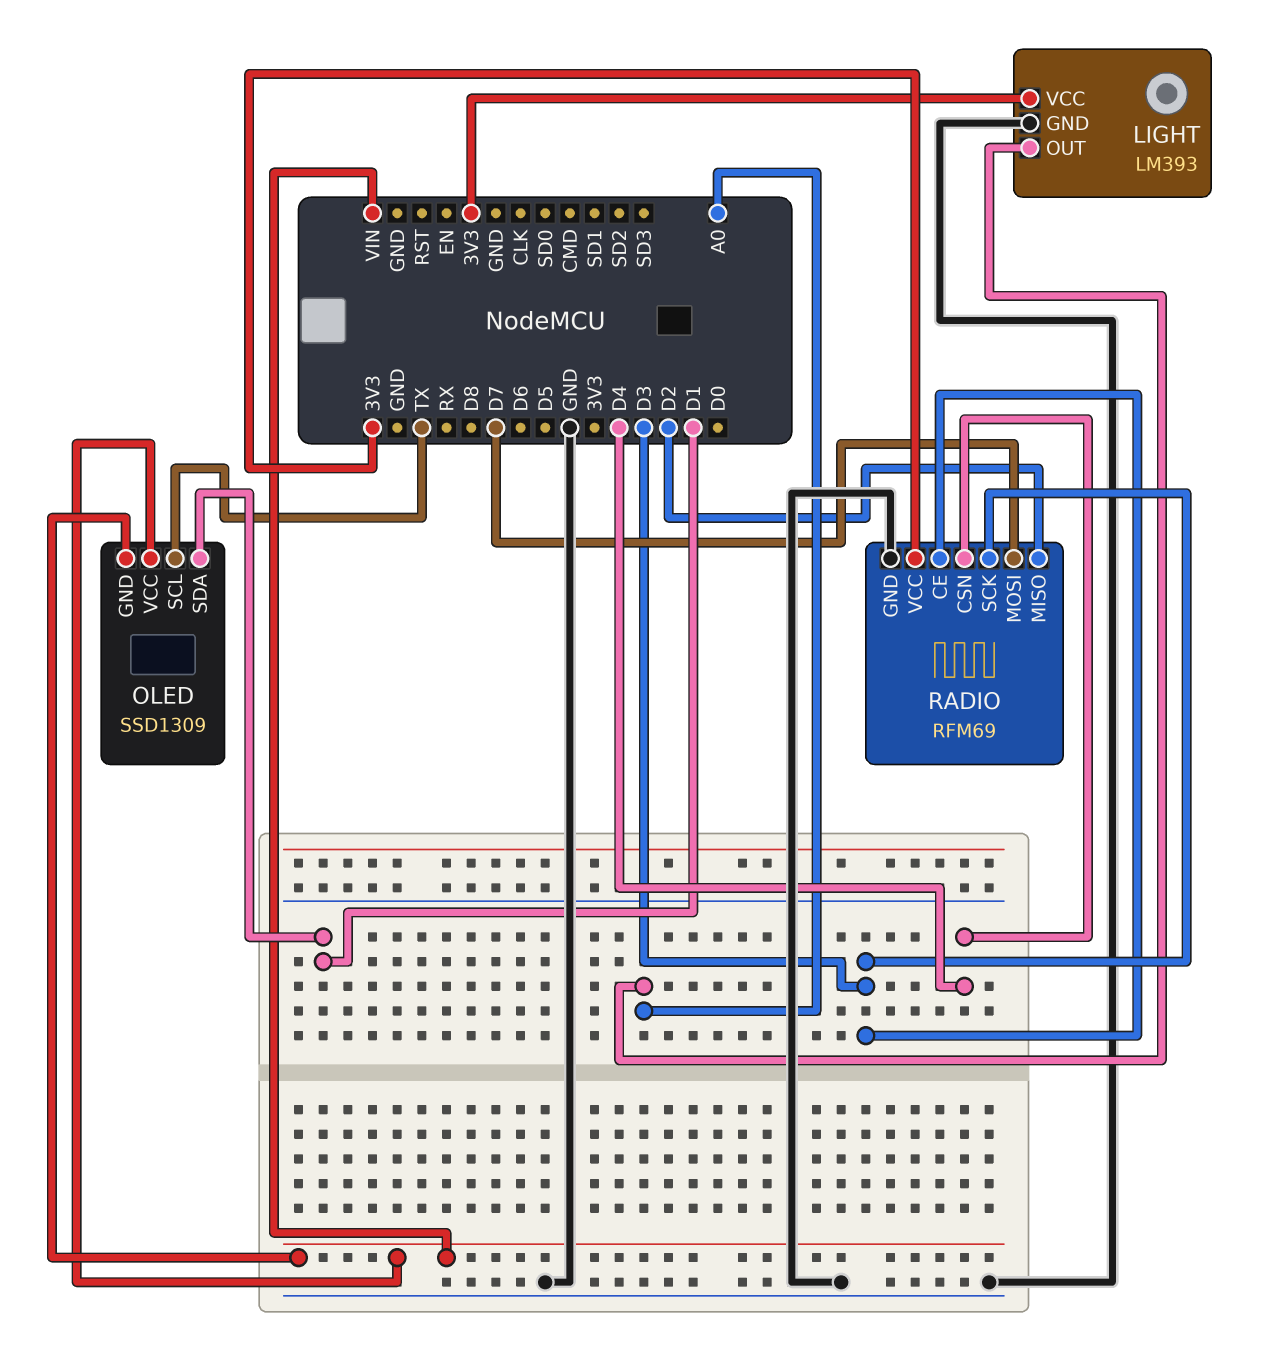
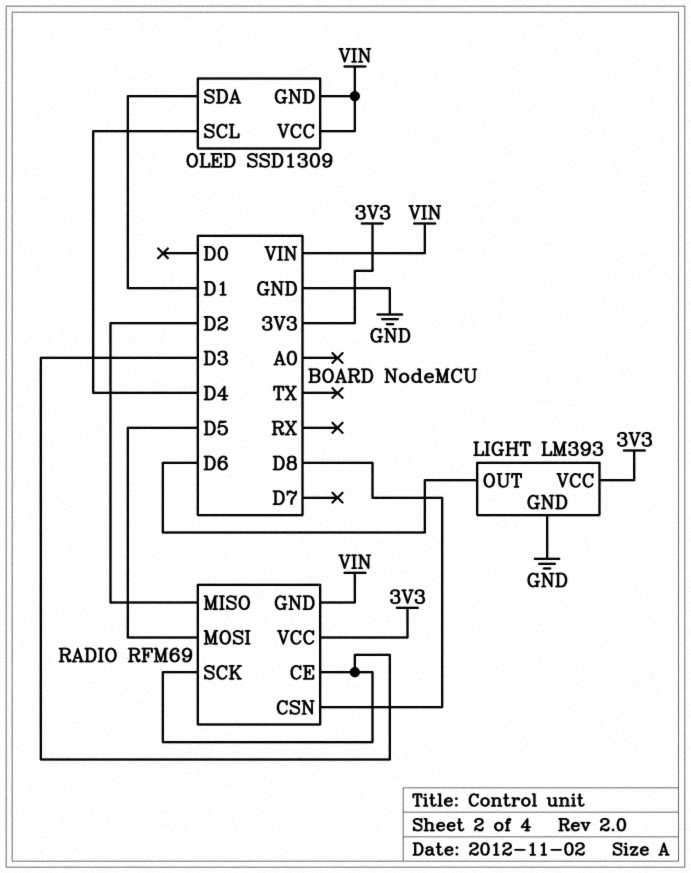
LIGHT pin OUT: A0 -> D6
OLED pin SCL: TX -> D4
RADIO pin CSN: D4 -> D8
RADIO pin GND: GND -> VIN
RADIO pin MOSI: D7 -> D5

